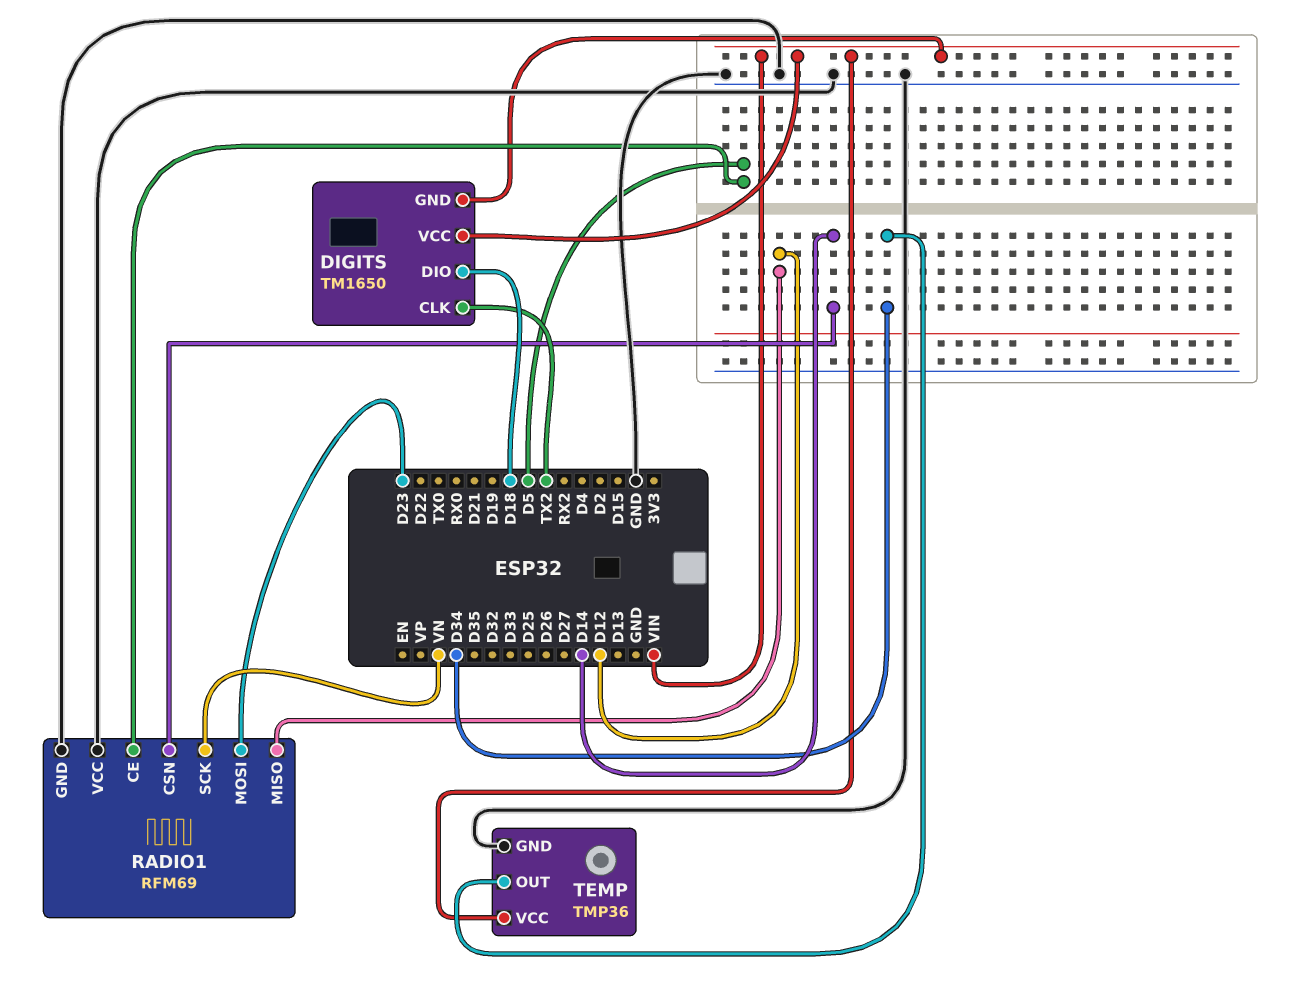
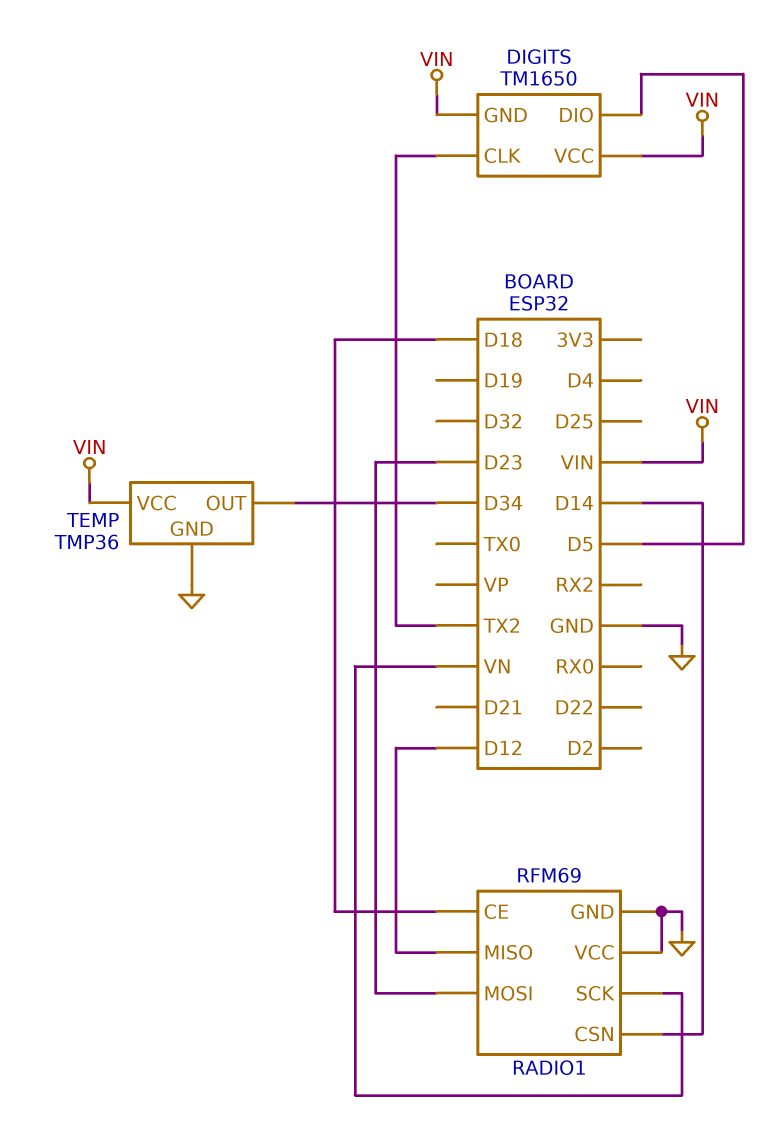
DIGITS pin DIO: D18 -> D5
RADIO1 pin CE: D5 -> D18

